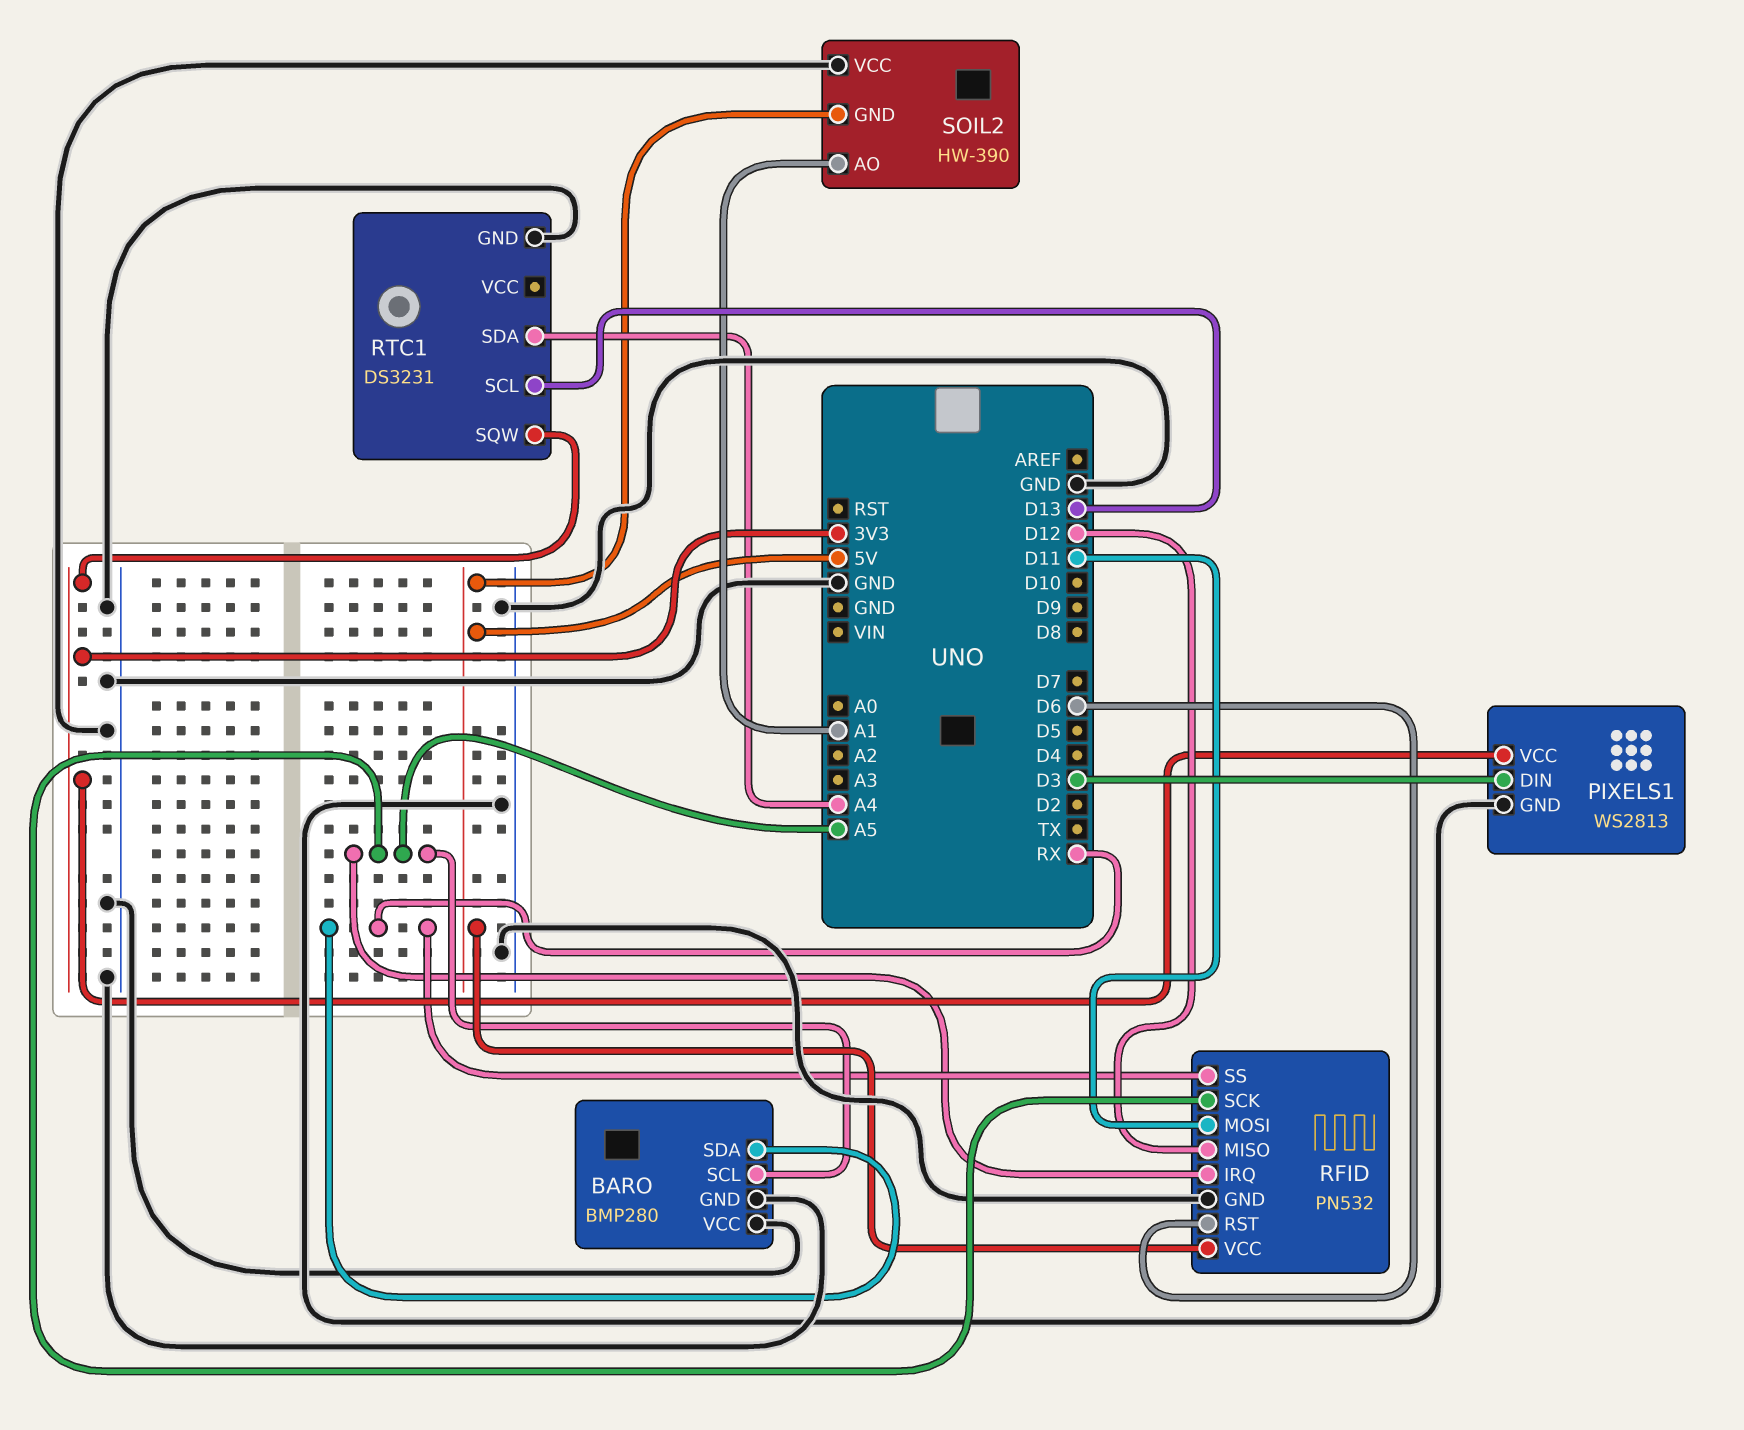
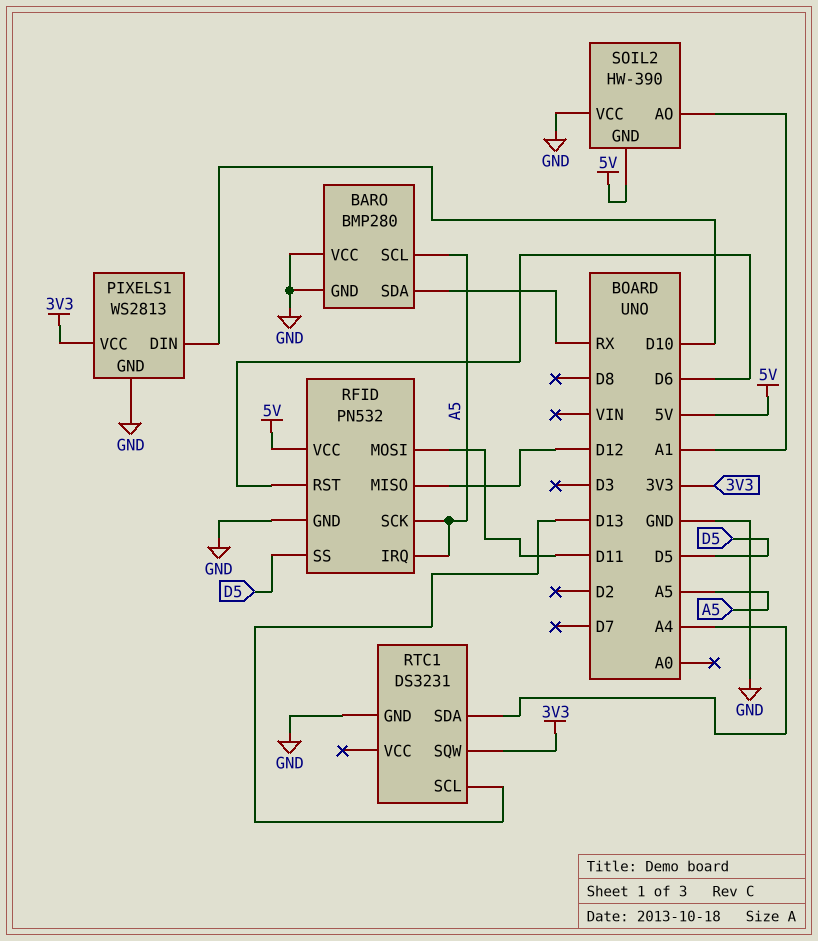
PIXELS1 pin DIN: D3 -> D10
RFID pin SS: RX -> D5

